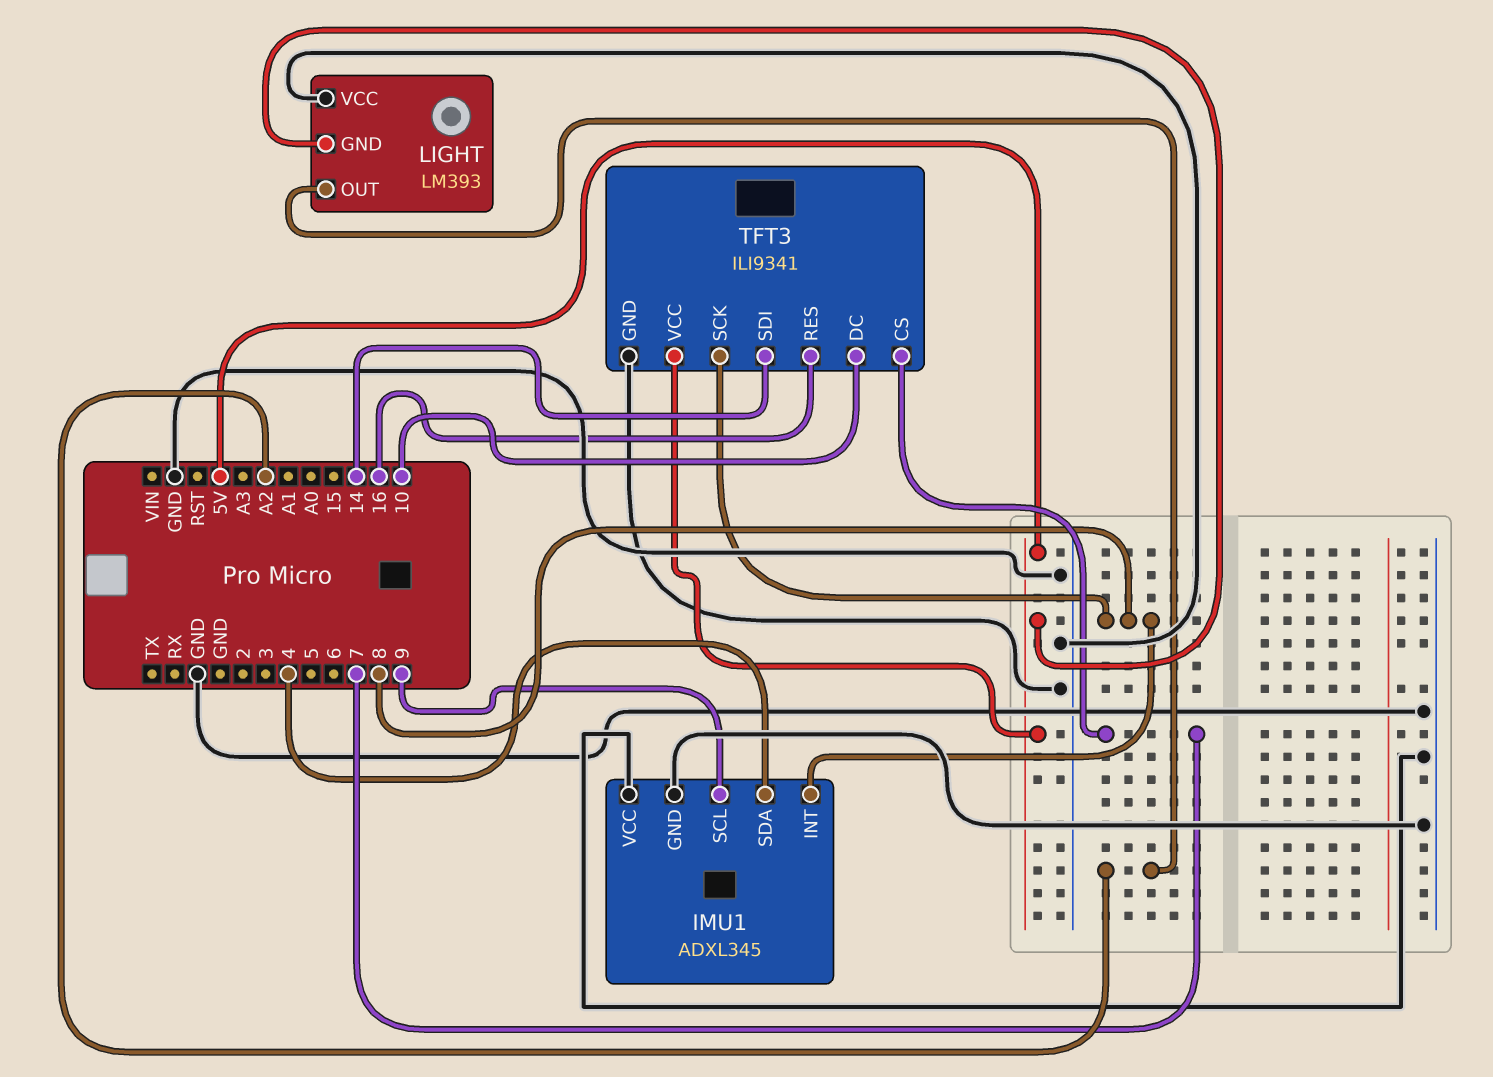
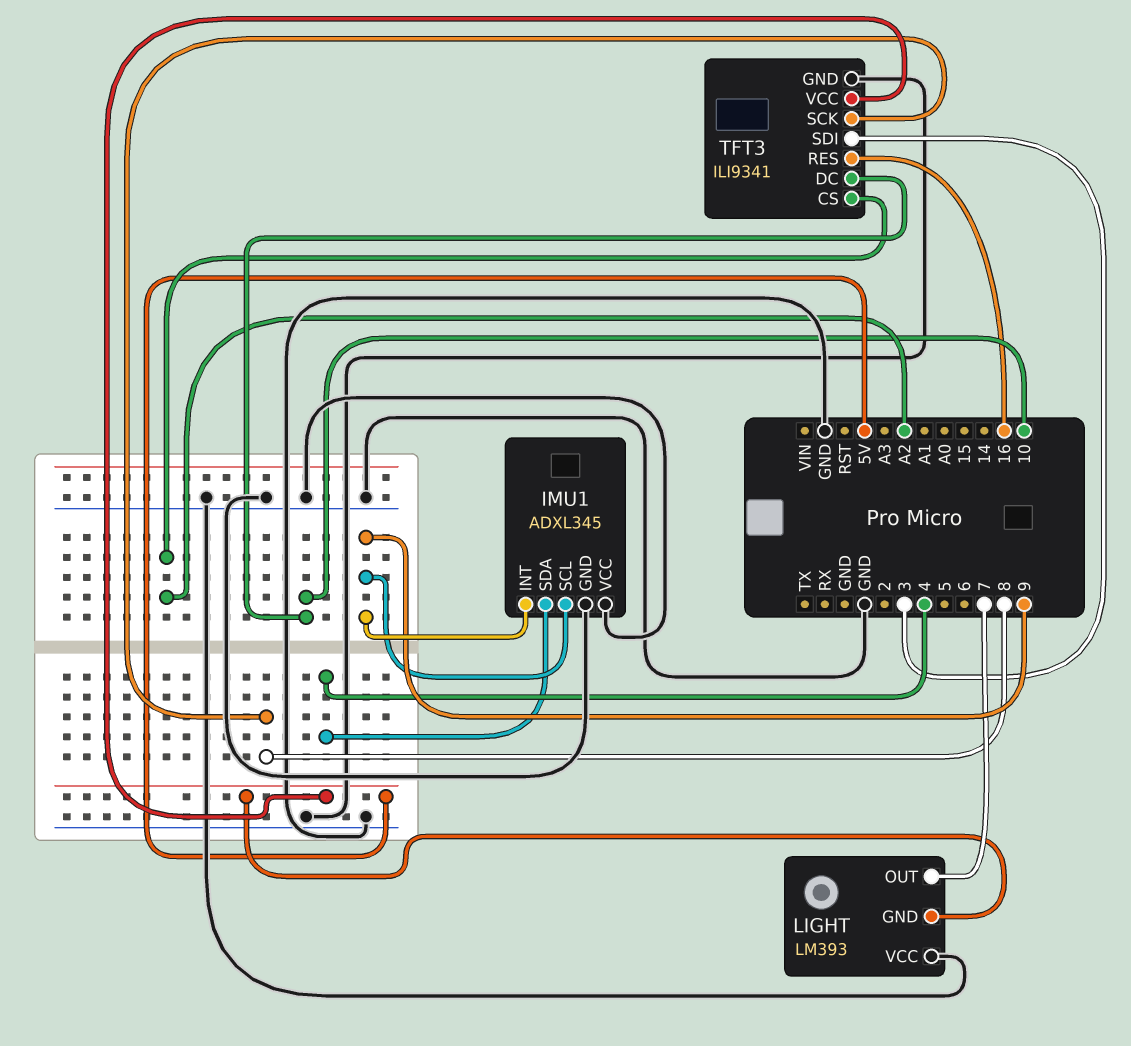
IMU1 pin INT: 8 -> 9
LIGHT pin OUT: A2 -> 7
TFT3 pin CS: 7 -> A2
TFT3 pin SDI: 14 -> 3

